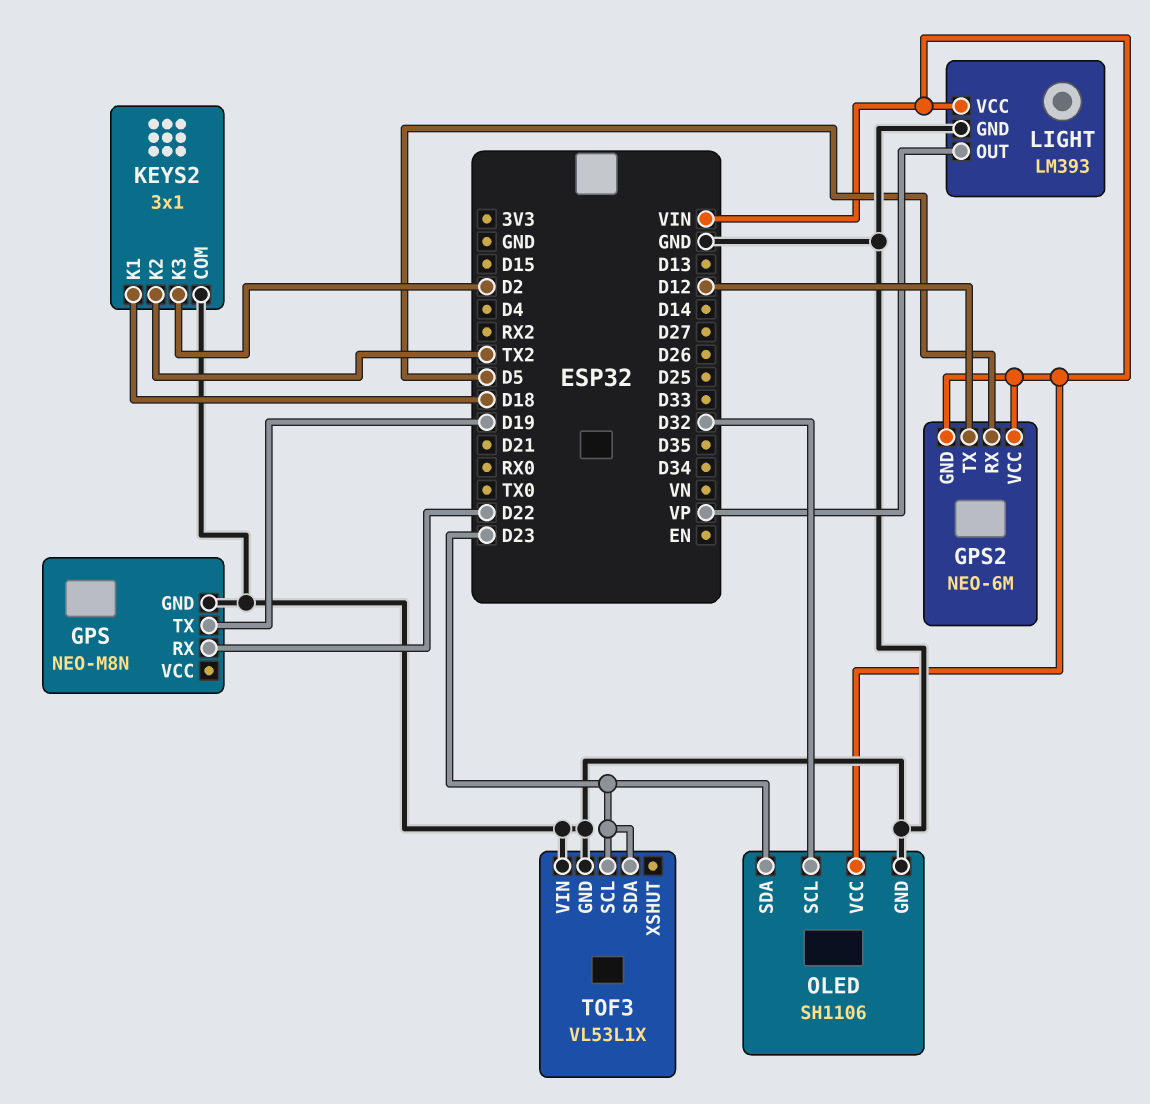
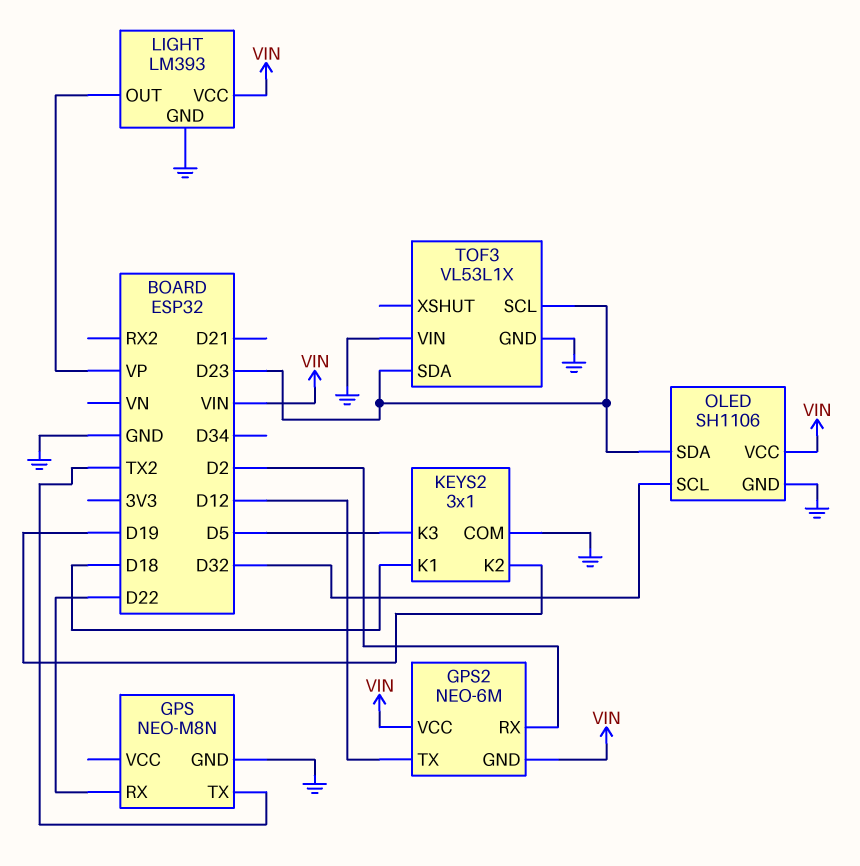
GPS pin TX: D19 -> TX2
GPS2 pin RX: D5 -> D2
KEYS2 pin K2: TX2 -> D19
KEYS2 pin K3: D2 -> D5

